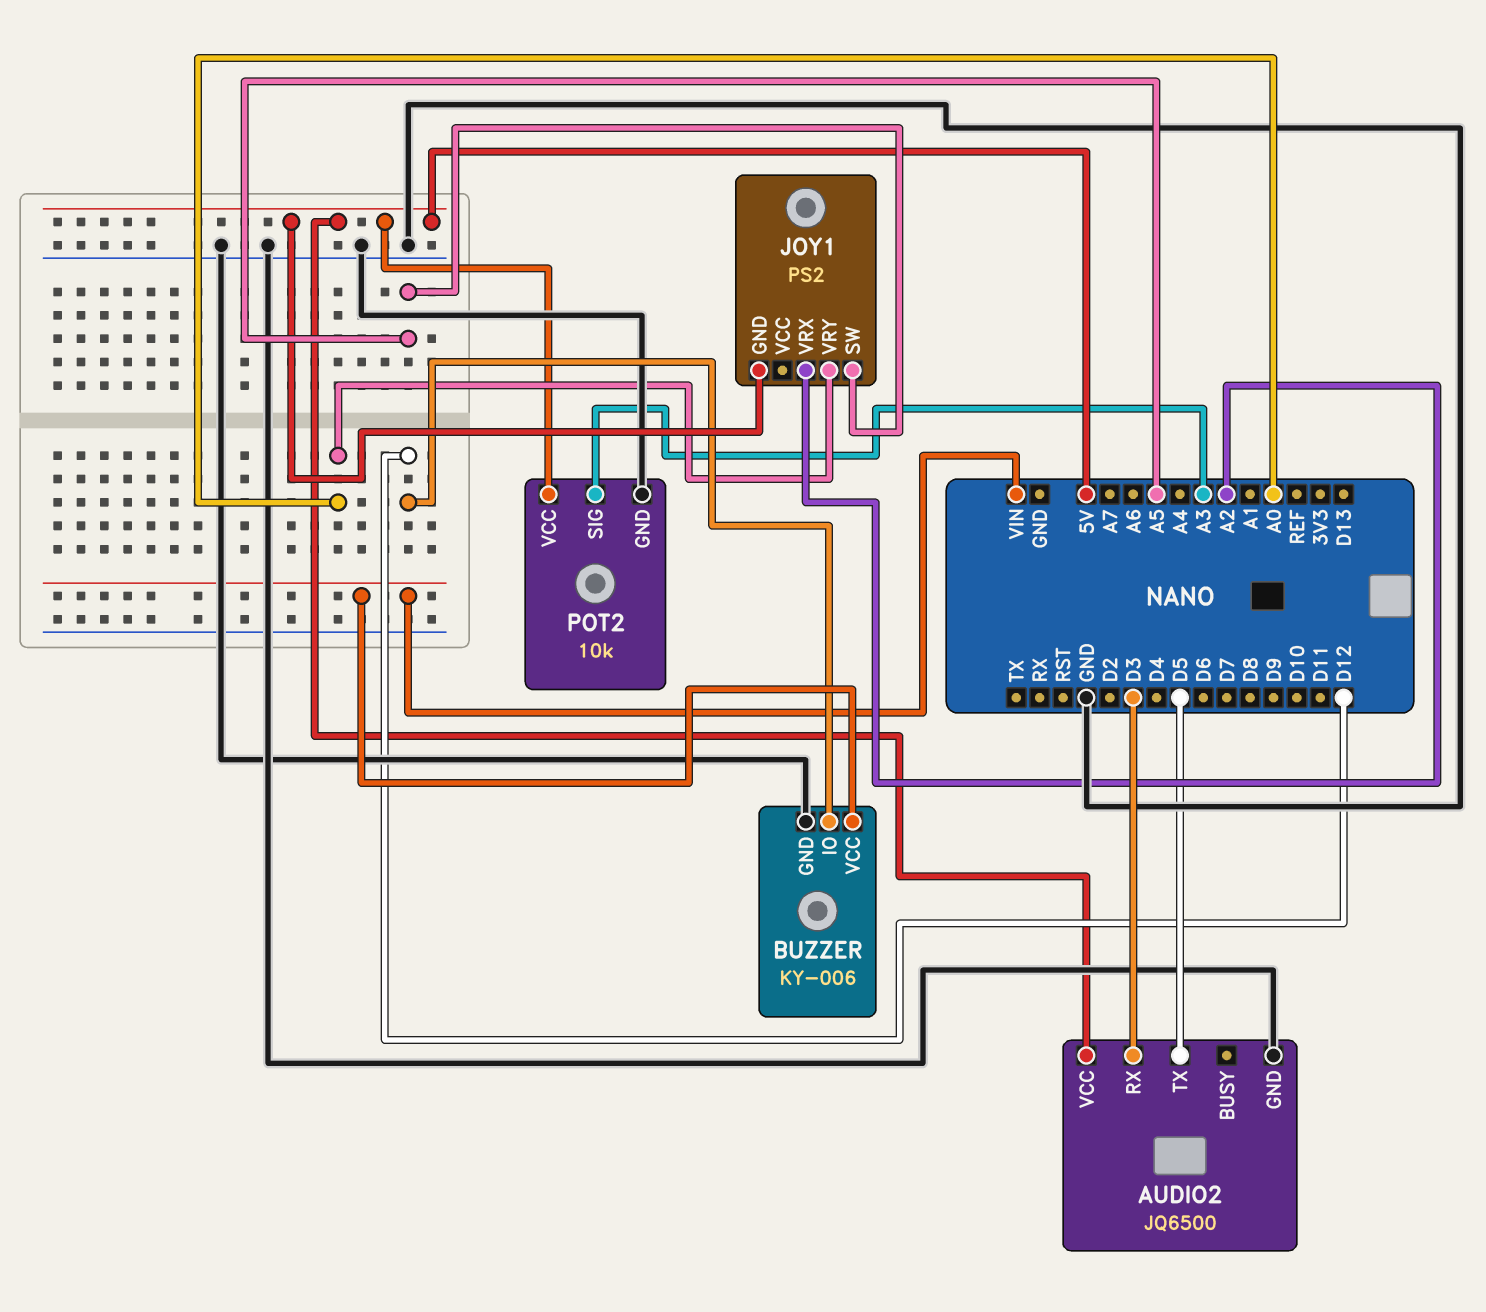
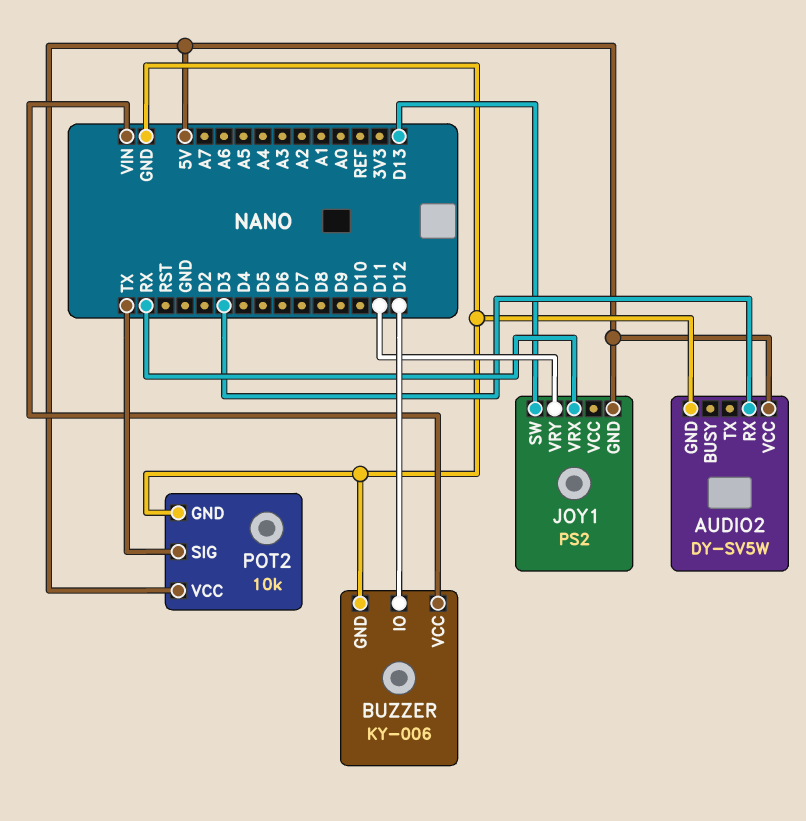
AUDIO2: JQ6500 -> DY-SV5W
AUDIO2 pin TX: D5 -> none
JOY1 pin SW: A5 -> D13
JOY1 pin VRX: A2 -> RX
JOY1 pin VRY: A0 -> D11
POT2 pin SIG: A3 -> TX

